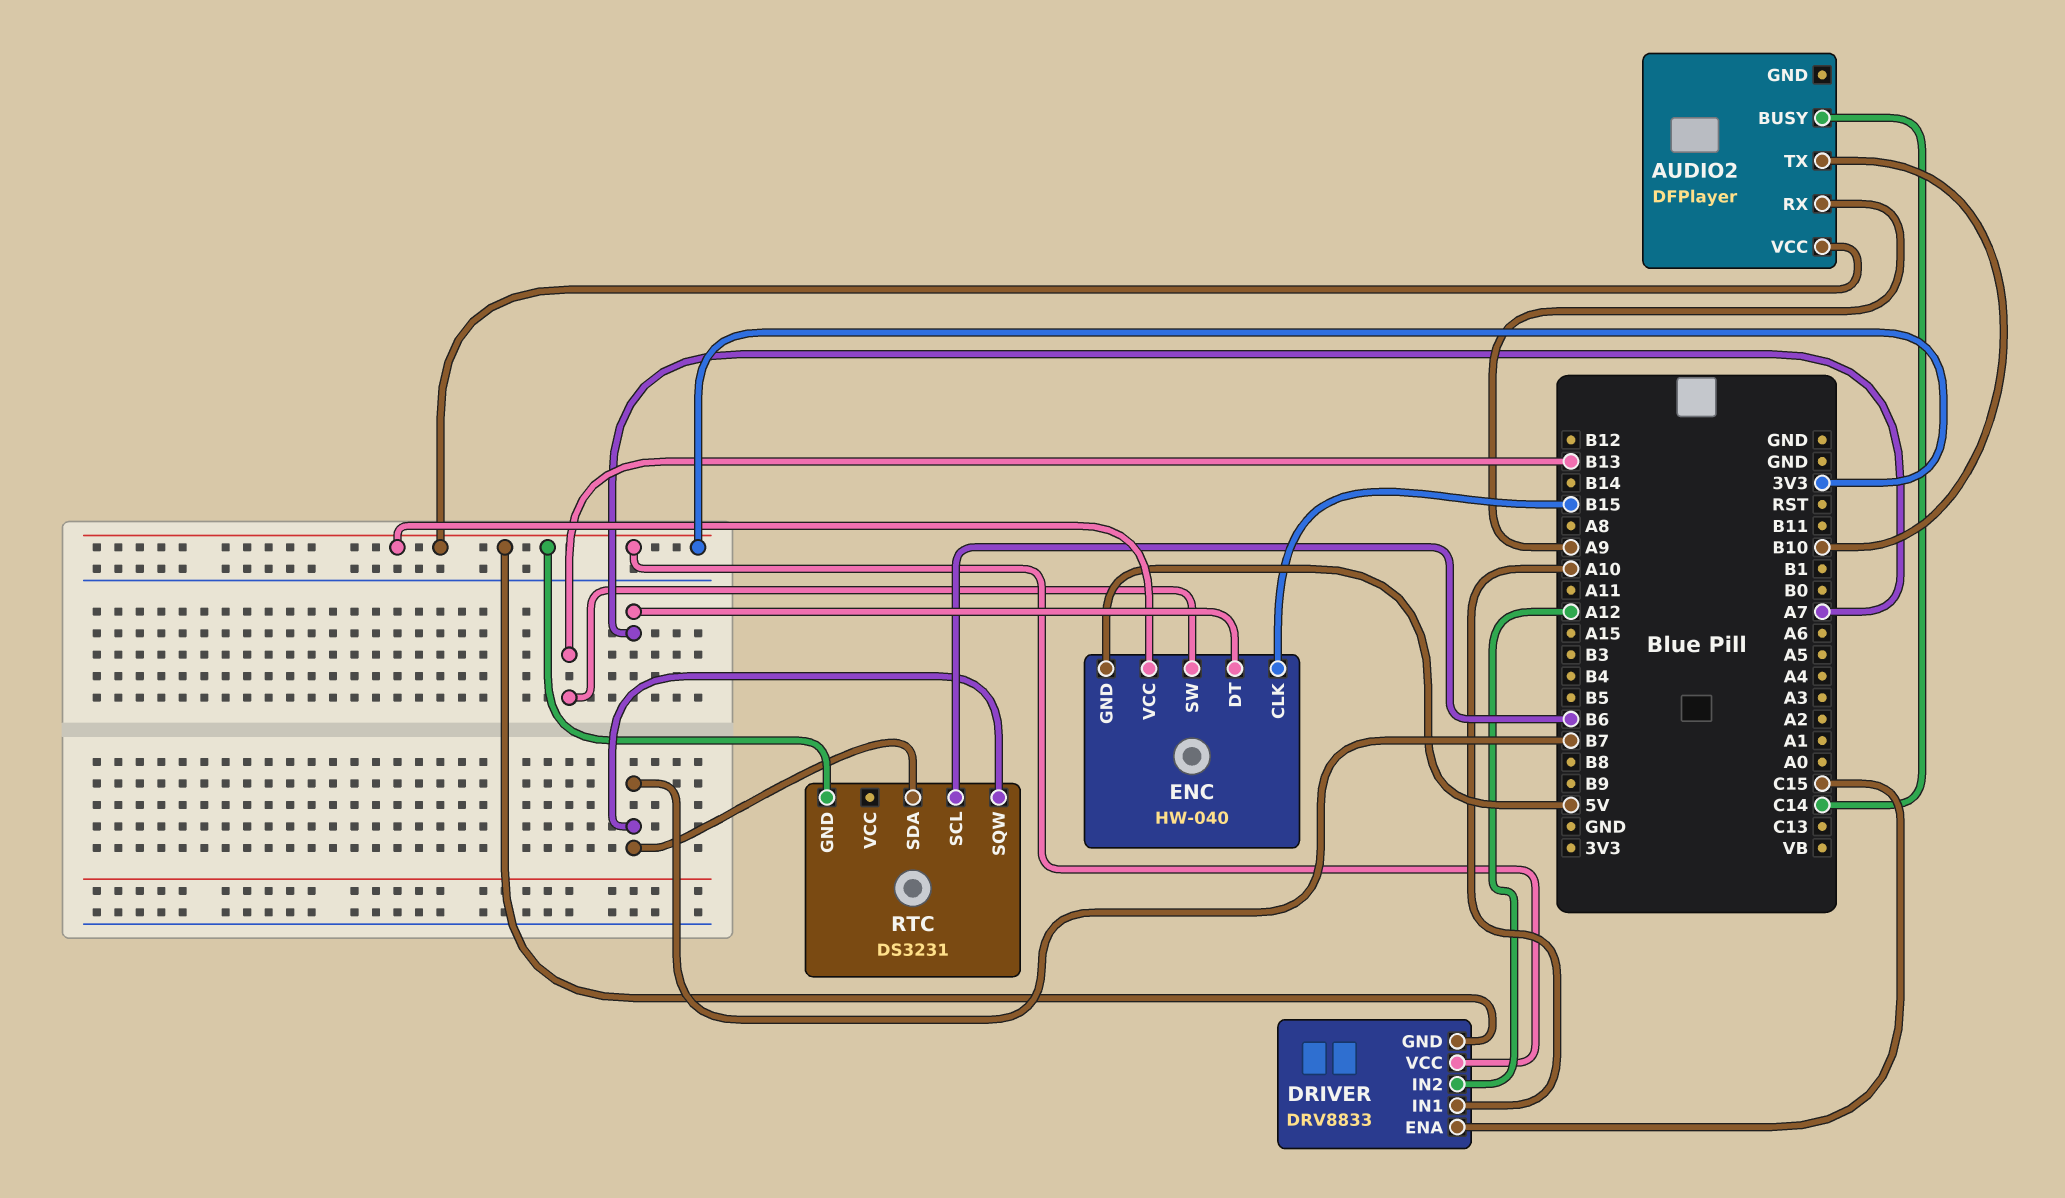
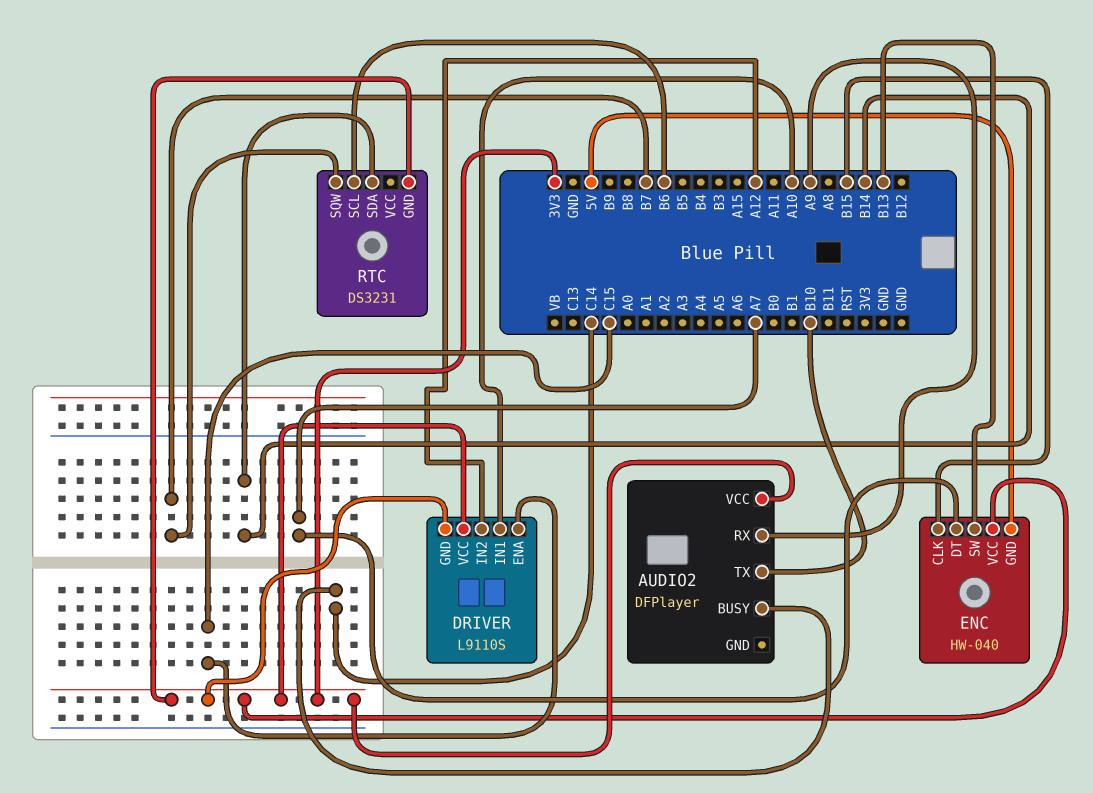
DRIVER: DRV8833 -> L9110S
RTC pin SDA: B7 -> B14

